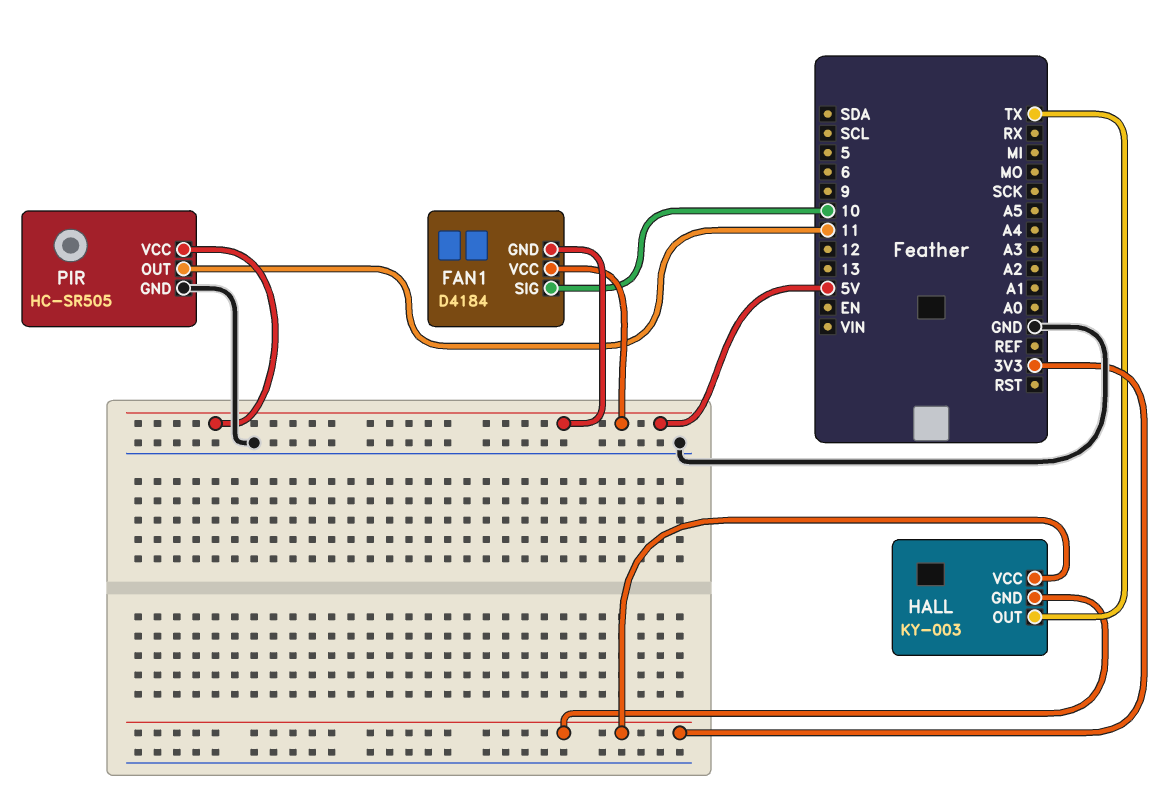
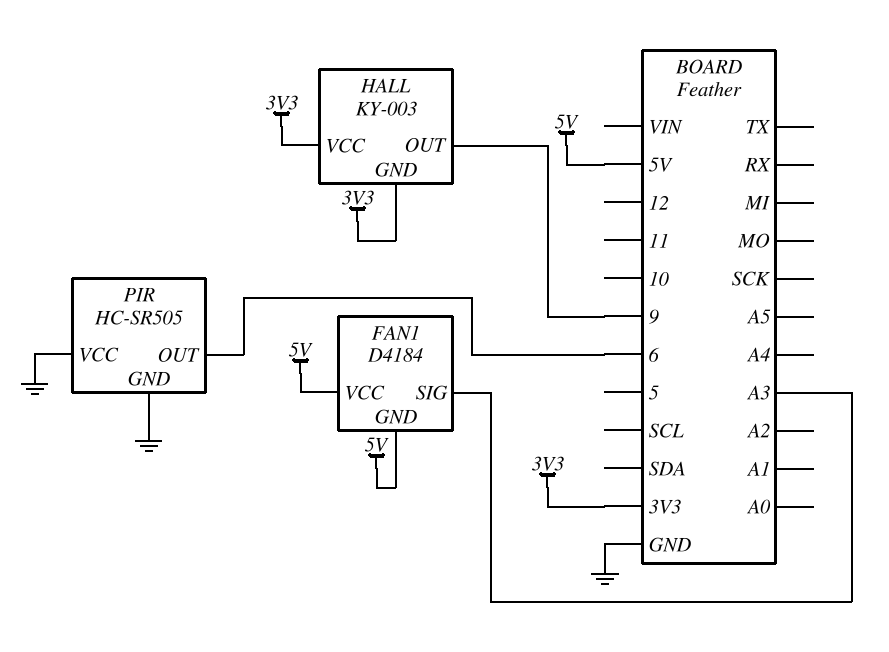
FAN1 pin SIG: 10 -> A3
HALL pin OUT: TX -> 9
PIR pin OUT: 11 -> 6
PIR pin VCC: 5V -> GND

